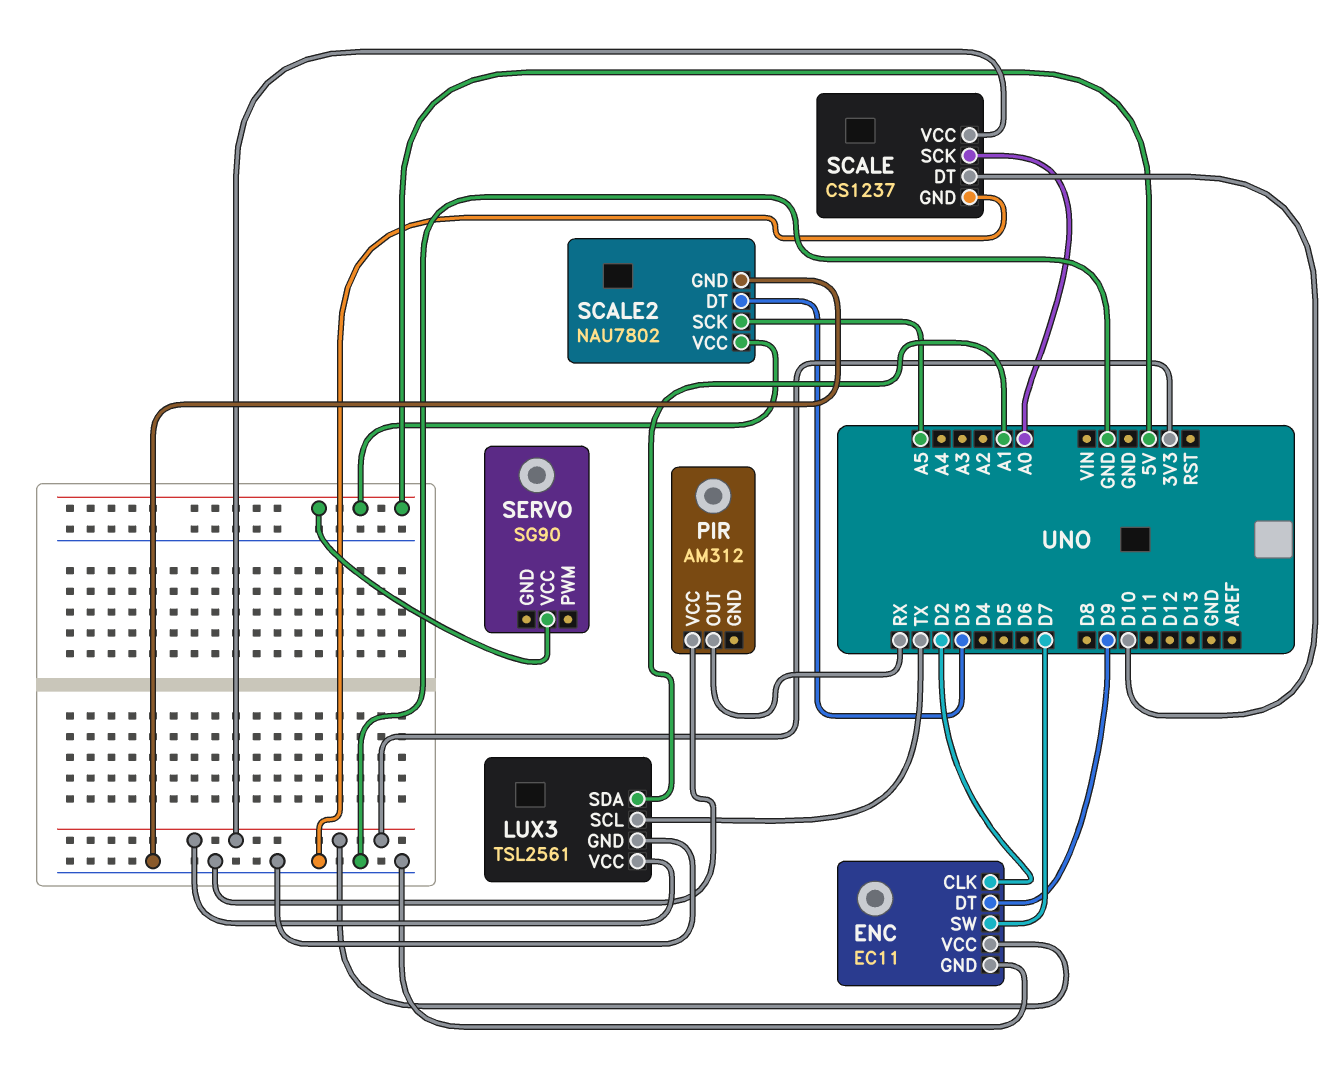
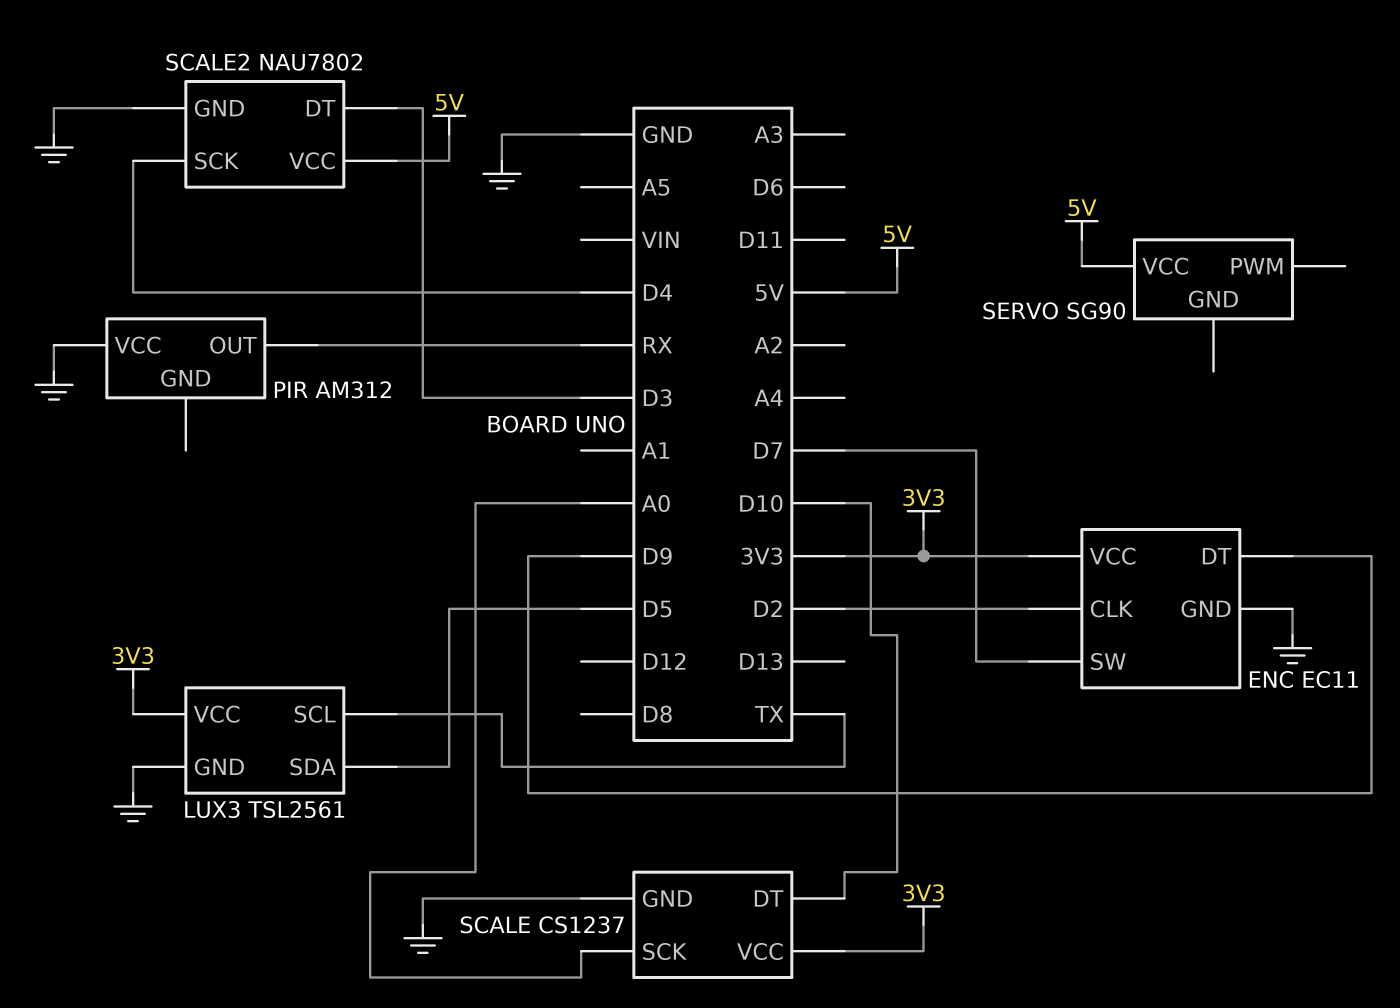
LUX3 pin SDA: A1 -> D5
SCALE2 pin SCK: A5 -> D4

